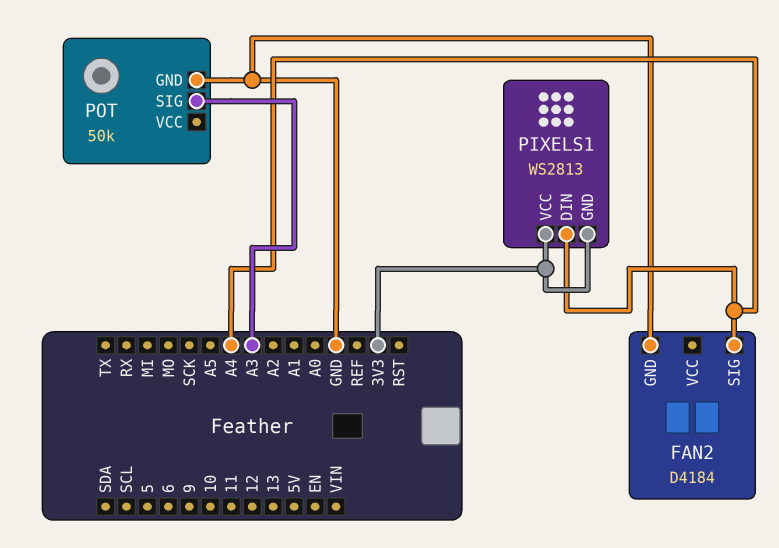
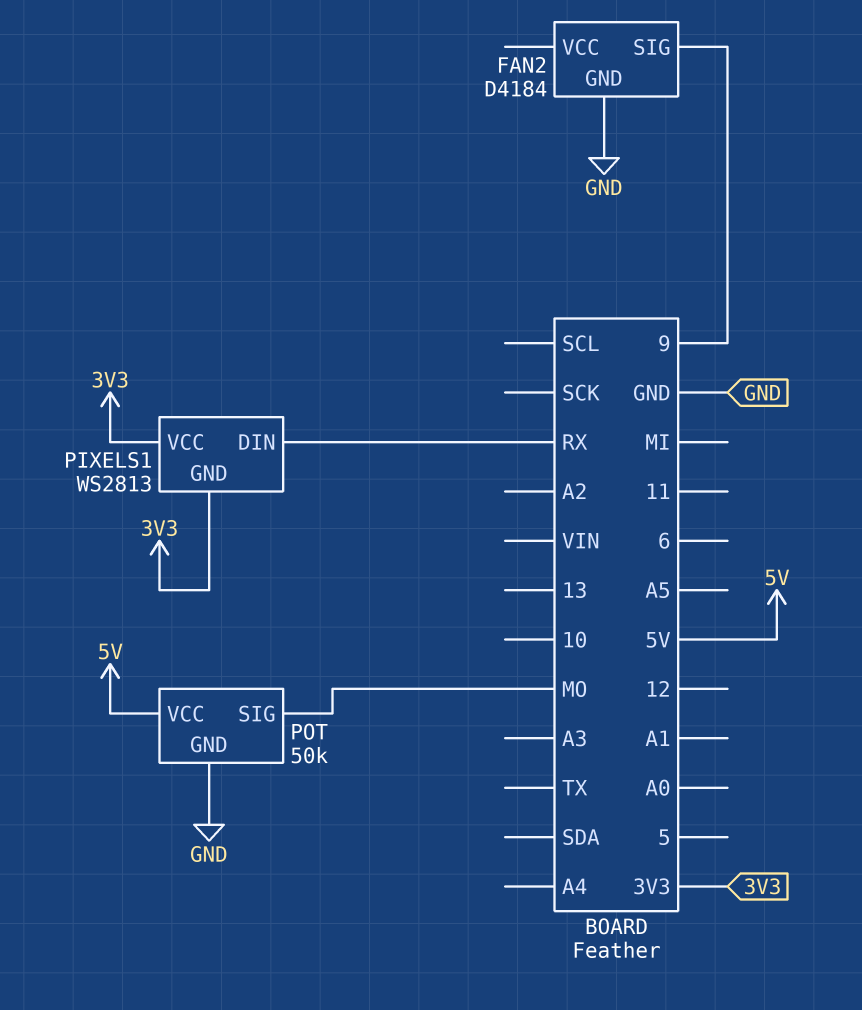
FAN2 pin SIG: A4 -> 9
PIXELS1 pin DIN: A4 -> RX
POT pin SIG: A3 -> MO
POT pin VCC: none -> 5V

